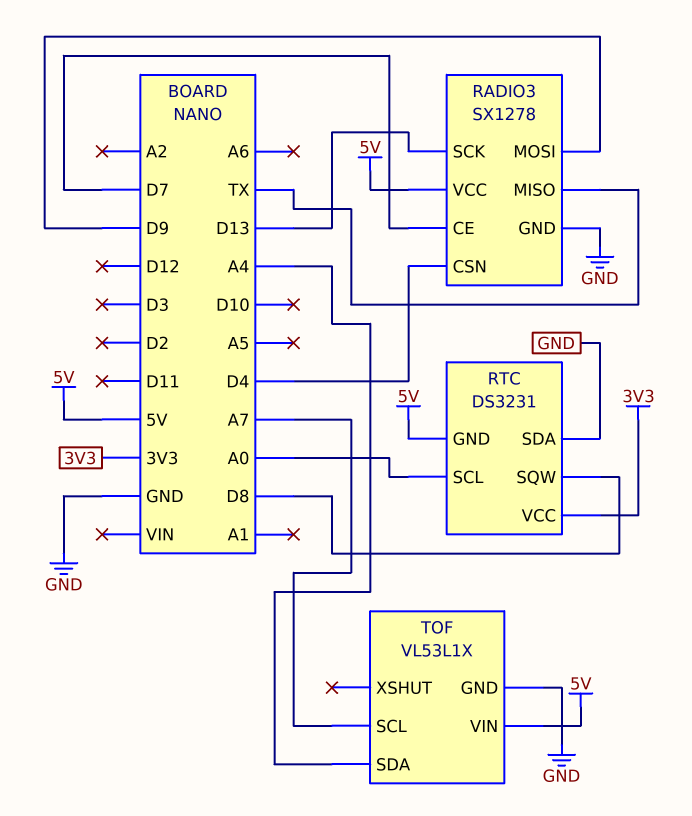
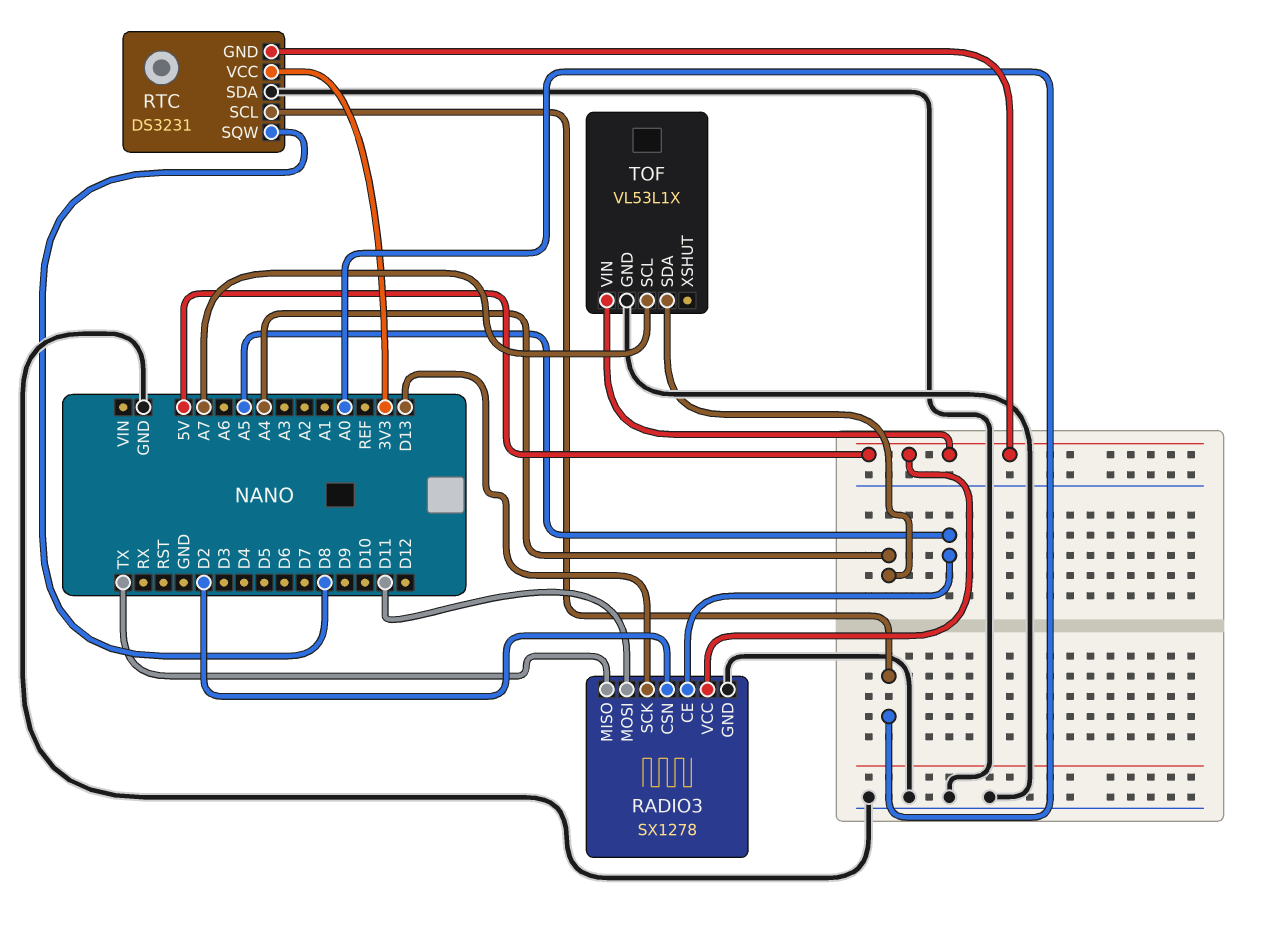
RADIO3 pin CE: D7 -> A5
RADIO3 pin CSN: D4 -> D2
RADIO3 pin MOSI: D9 -> D11

